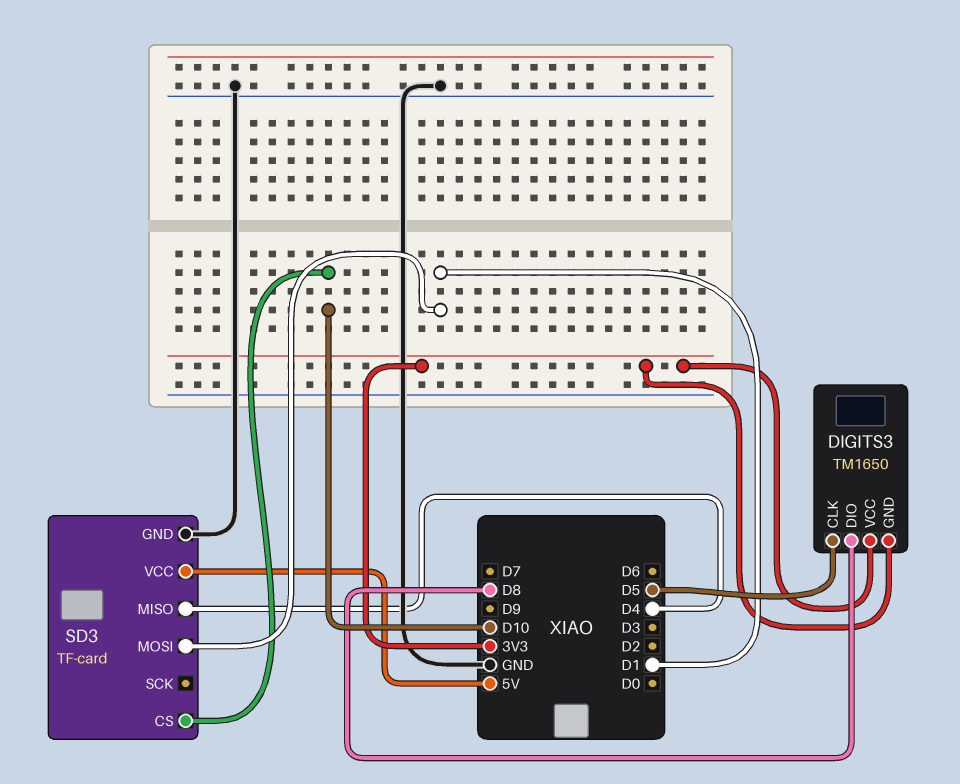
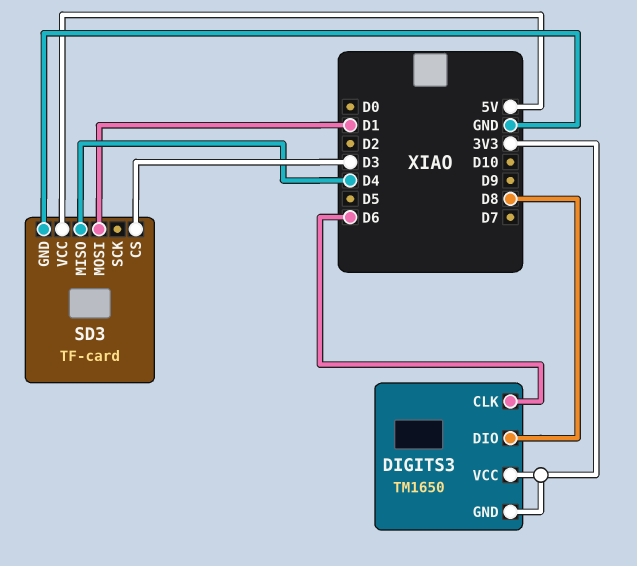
DIGITS3 pin CLK: D5 -> D6
SD3 pin CS: D10 -> D3

